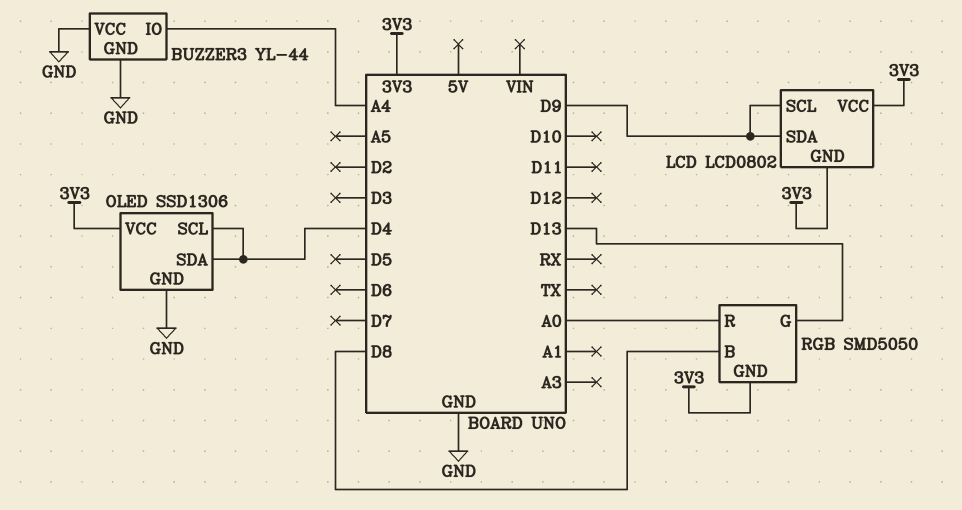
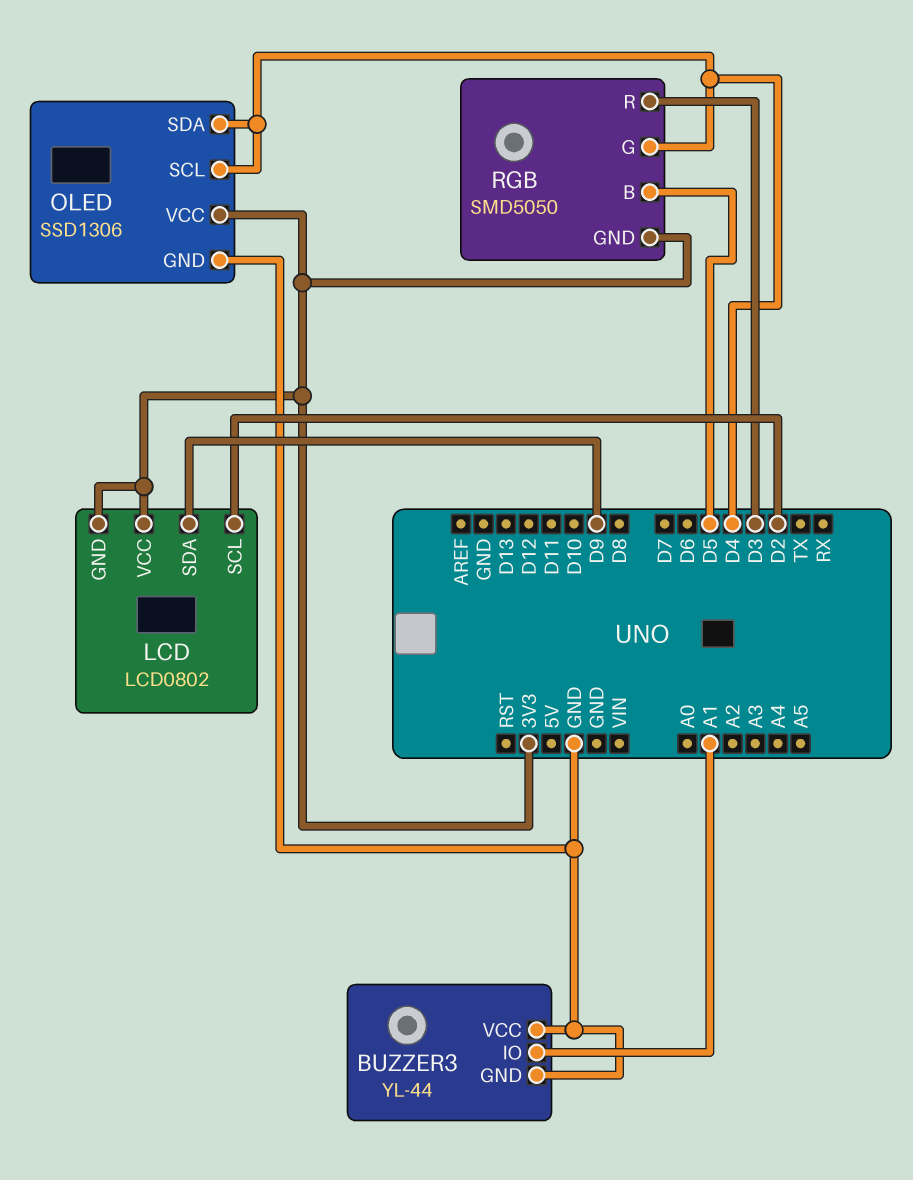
BUZZER3 pin IO: A4 -> A1
LCD pin SCL: D9 -> D2
RGB pin B: D8 -> D5
RGB pin G: D13 -> D4
RGB pin R: A0 -> D3

